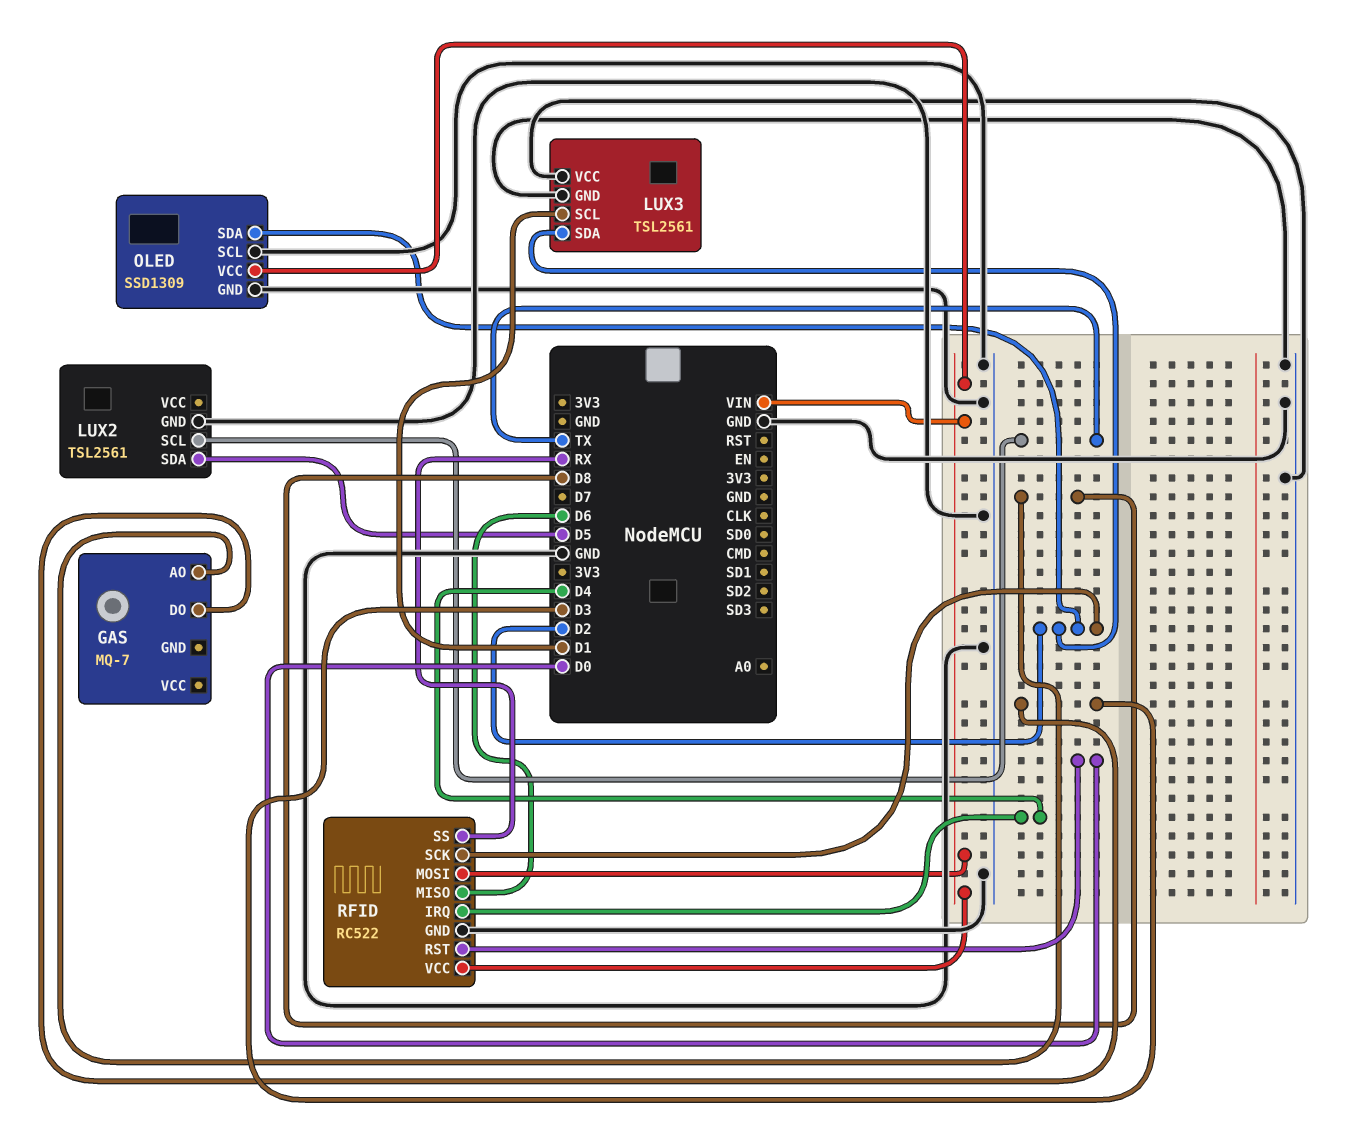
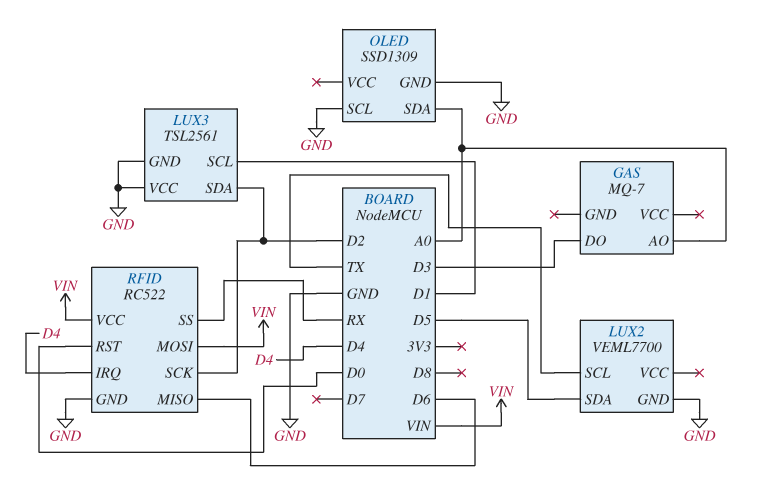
GAS pin AO: D8 -> A0
LUX2: TSL2561 -> VEML7700
OLED pin SDA: D2 -> A0
OLED pin VCC: VIN -> none

